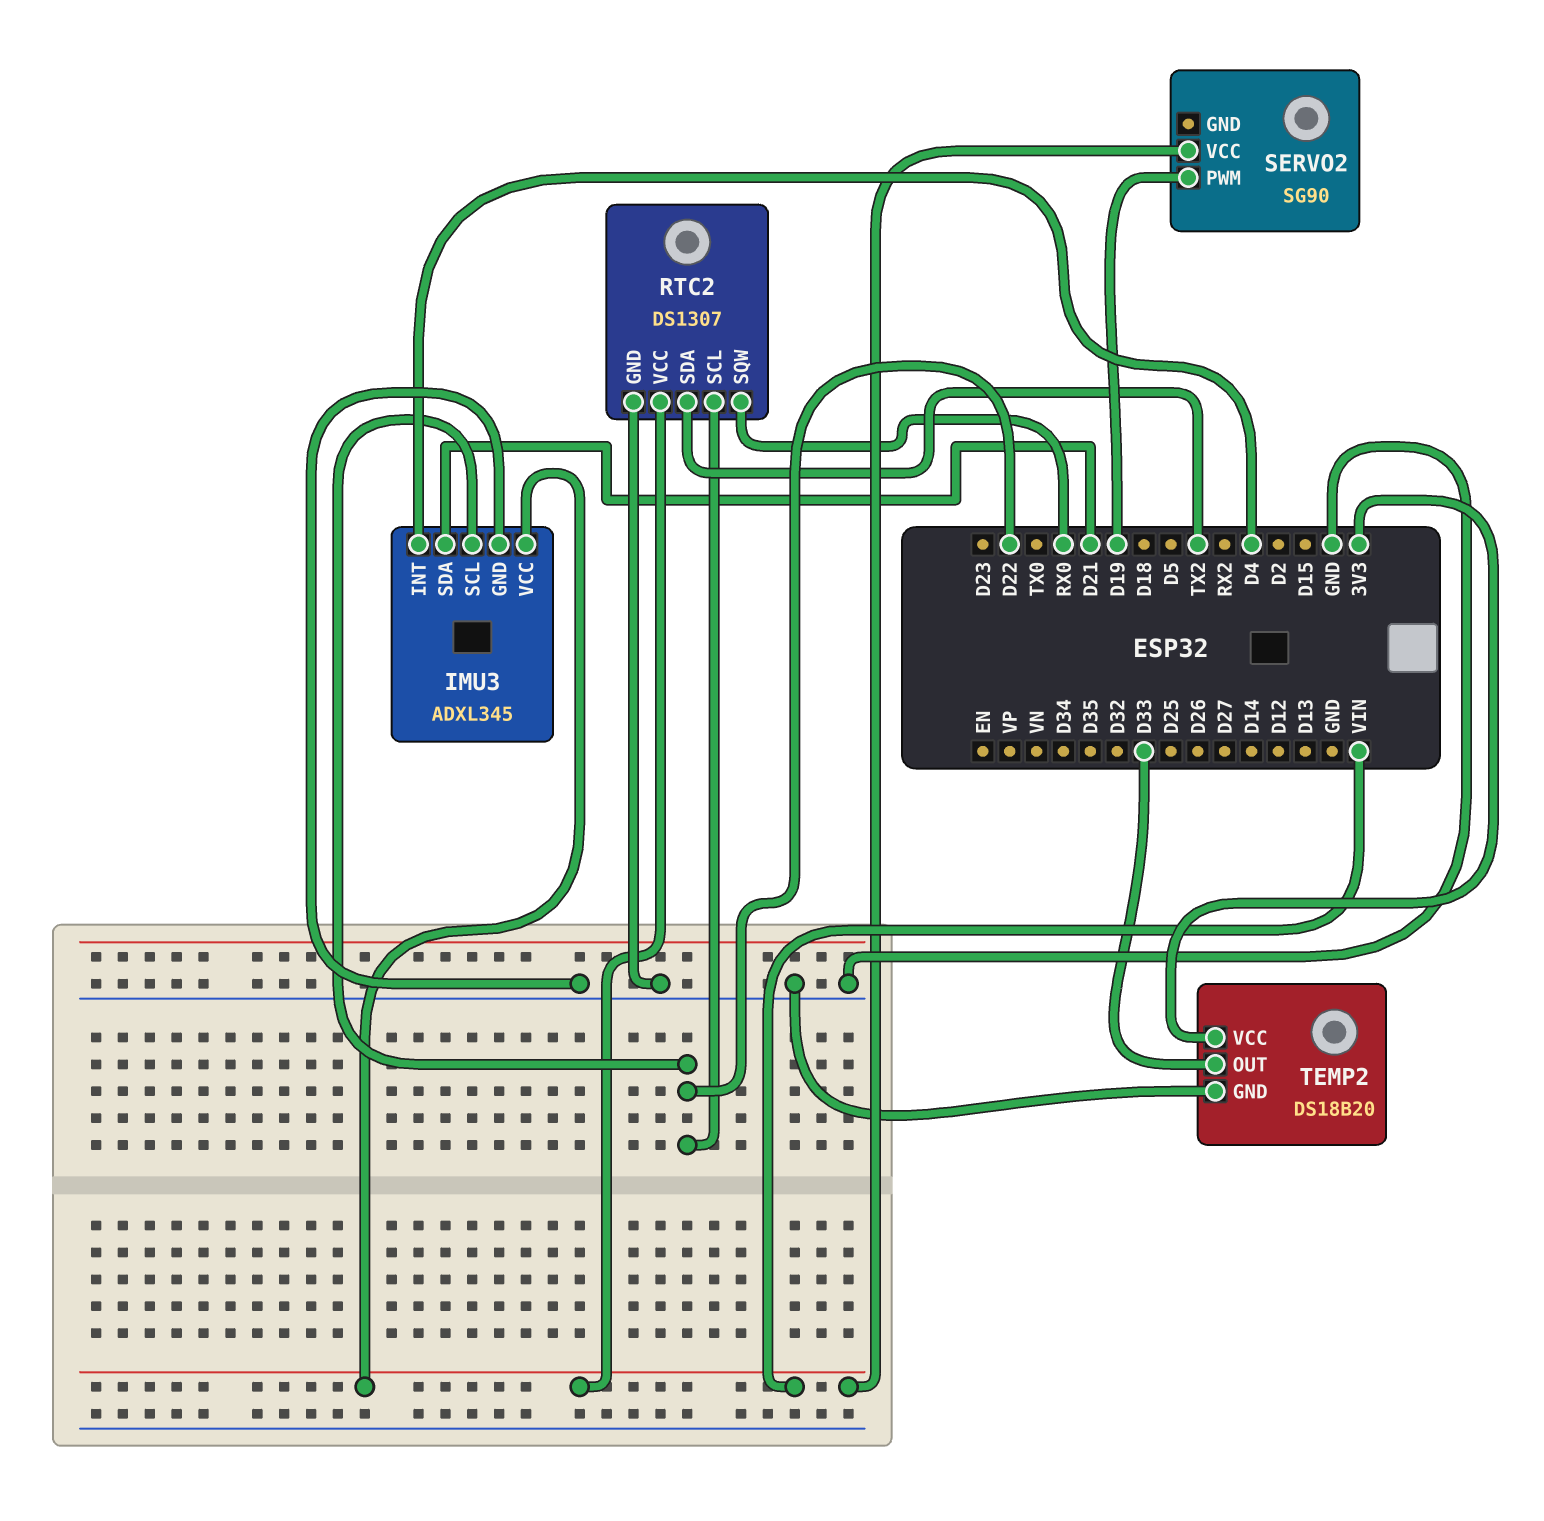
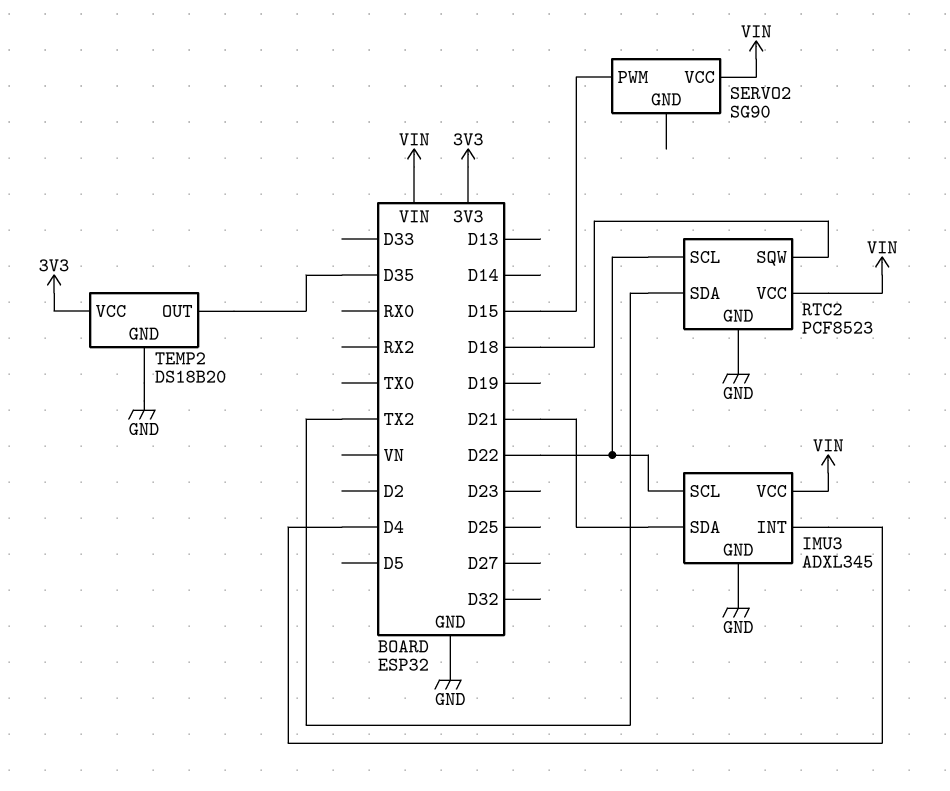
RTC2: DS1307 -> PCF8523
RTC2 pin SQW: RX0 -> D18
SERVO2 pin PWM: D19 -> D15
TEMP2 pin OUT: D33 -> D35

